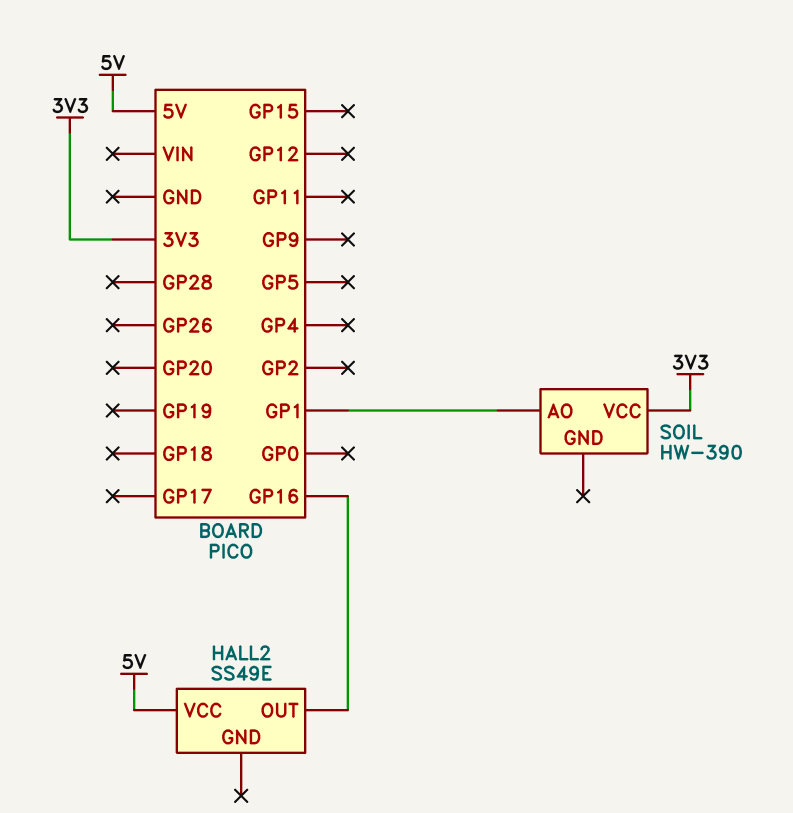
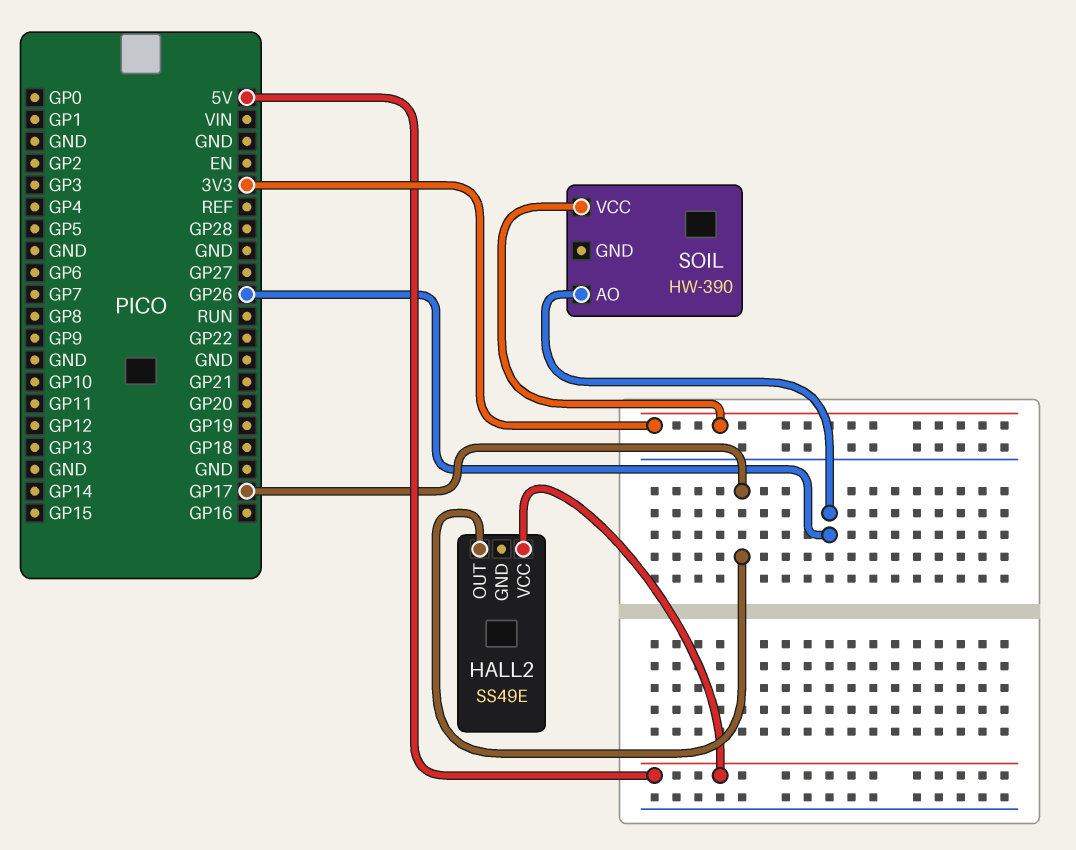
HALL2 pin OUT: GP16 -> GP17
SOIL pin AO: GP1 -> GP26

